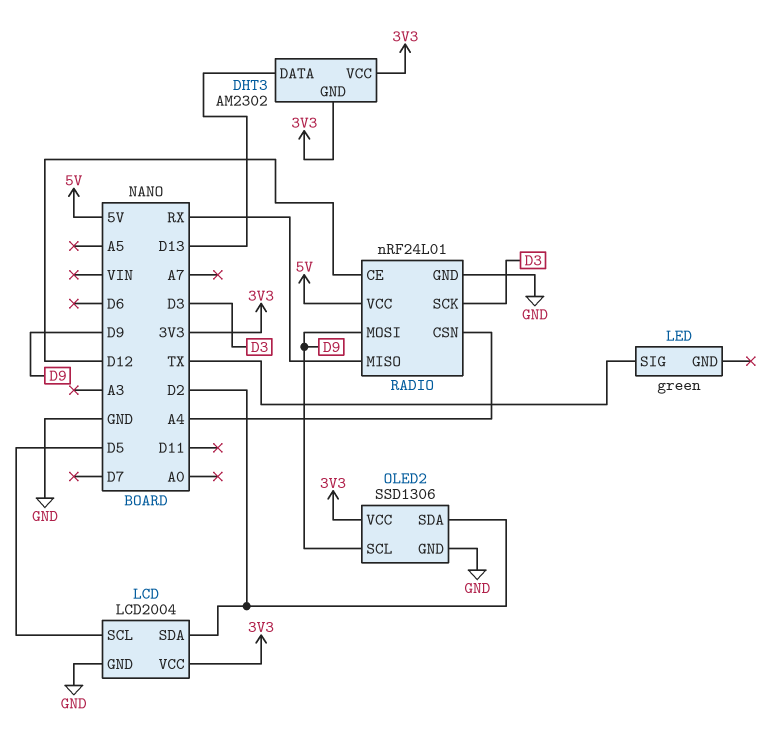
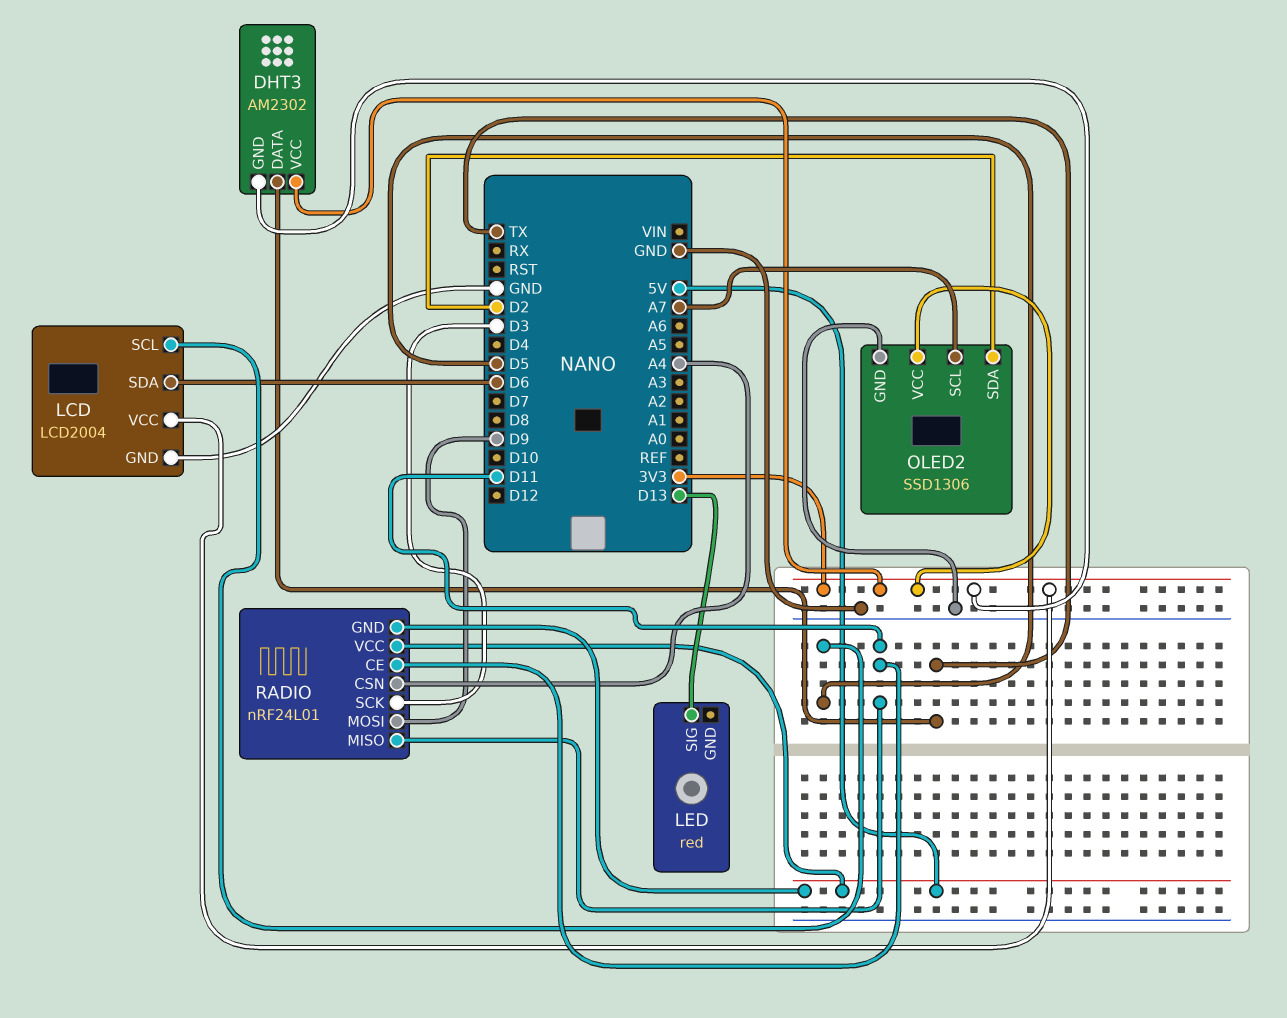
DHT3 pin DATA: D13 -> TX
LCD pin SDA: D2 -> D6
LED: green -> red
LED pin SIG: TX -> D13
OLED2 pin SCL: D9 -> A7
RADIO pin CE: D12 -> D11
RADIO pin GND: GND -> 5V
RADIO pin MISO: RX -> D11

